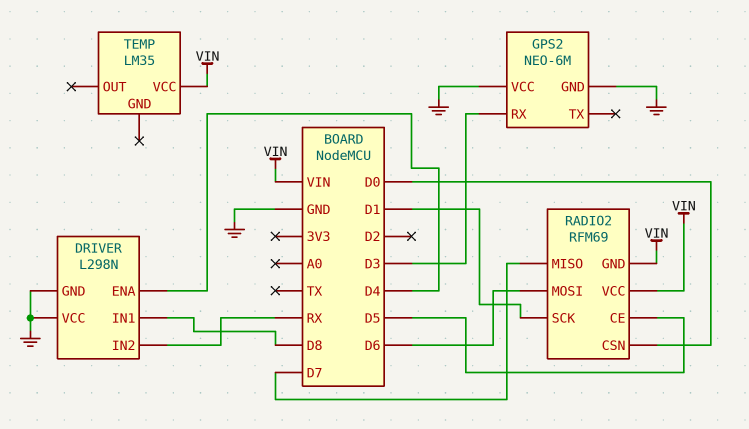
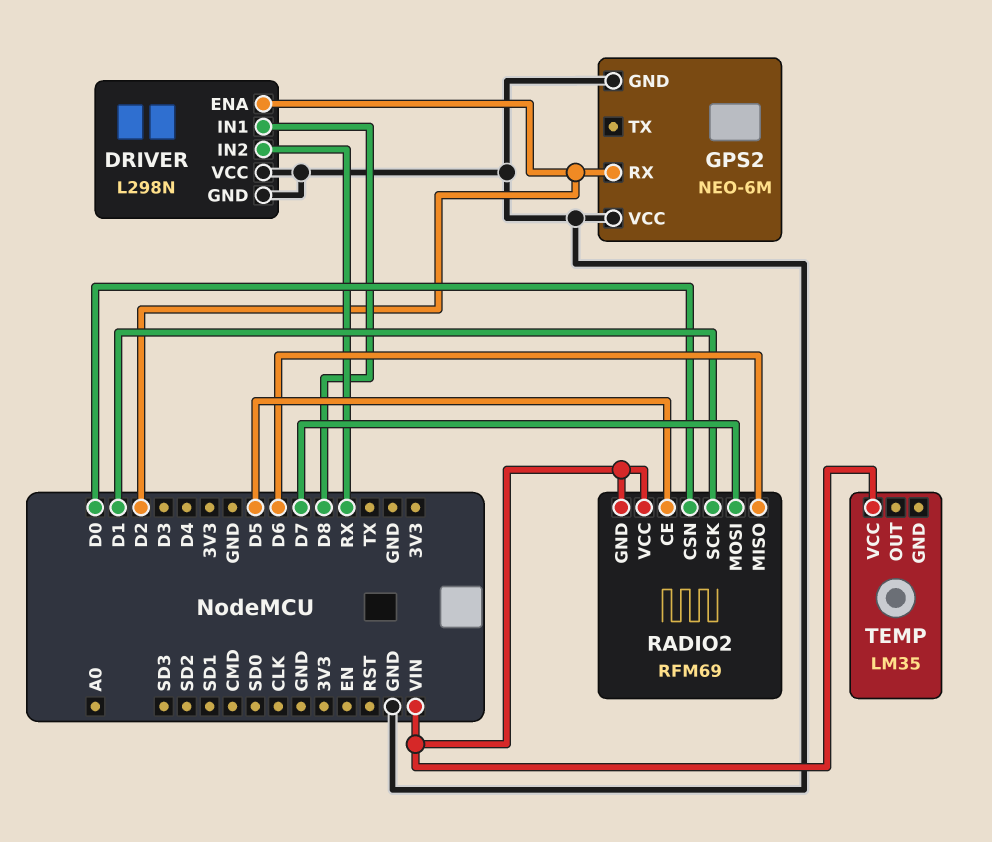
DRIVER pin ENA: D4 -> D2
GPS2 pin RX: D3 -> D2
RADIO2 pin MISO: D7 -> D6
RADIO2 pin MOSI: D6 -> D7

